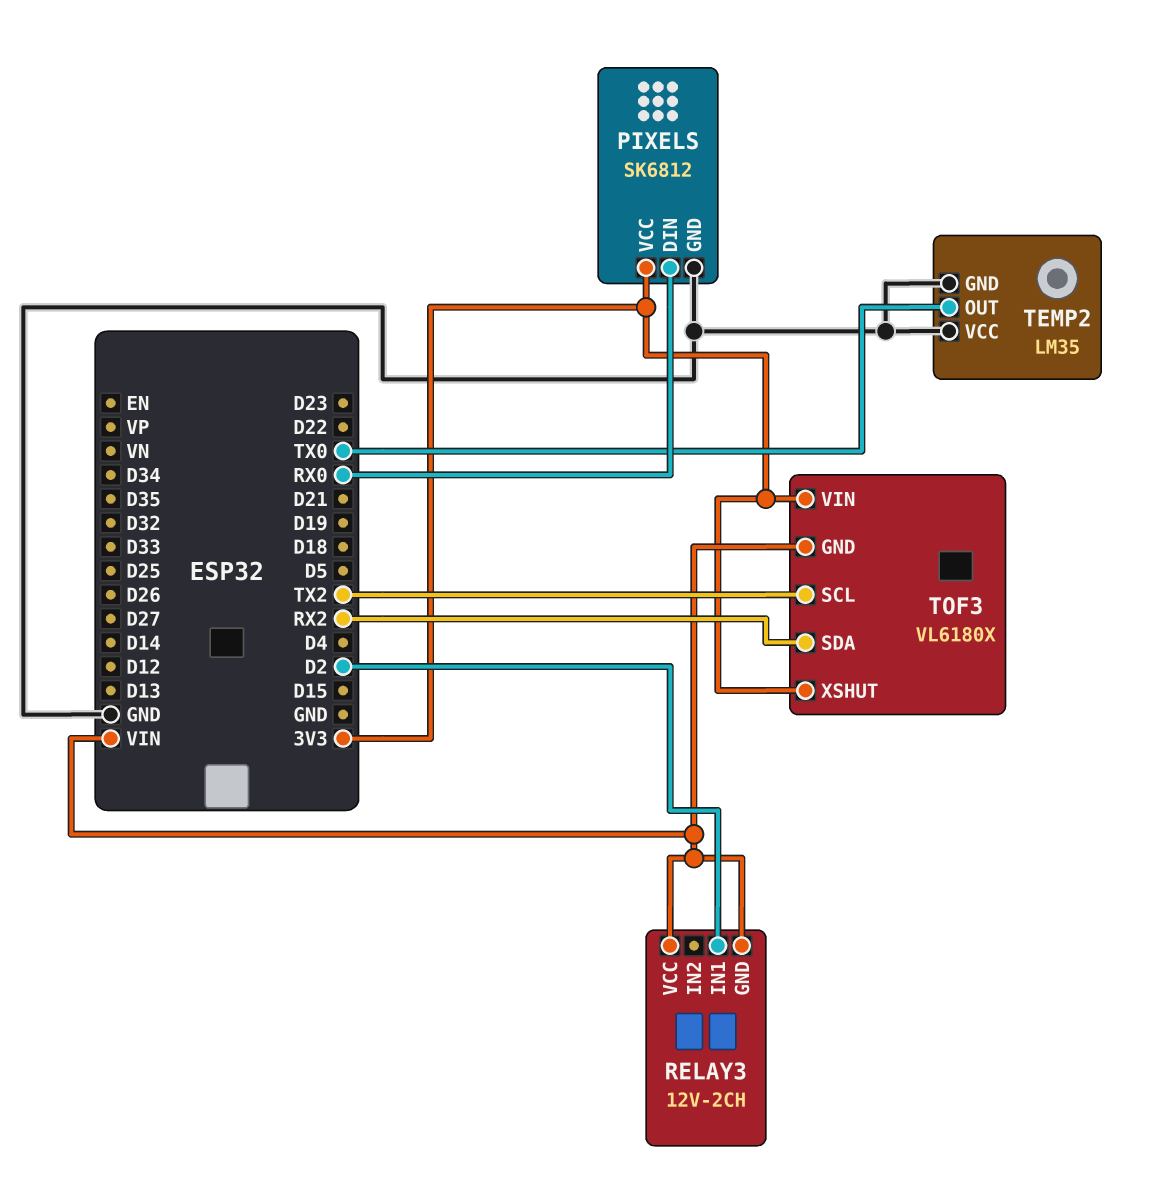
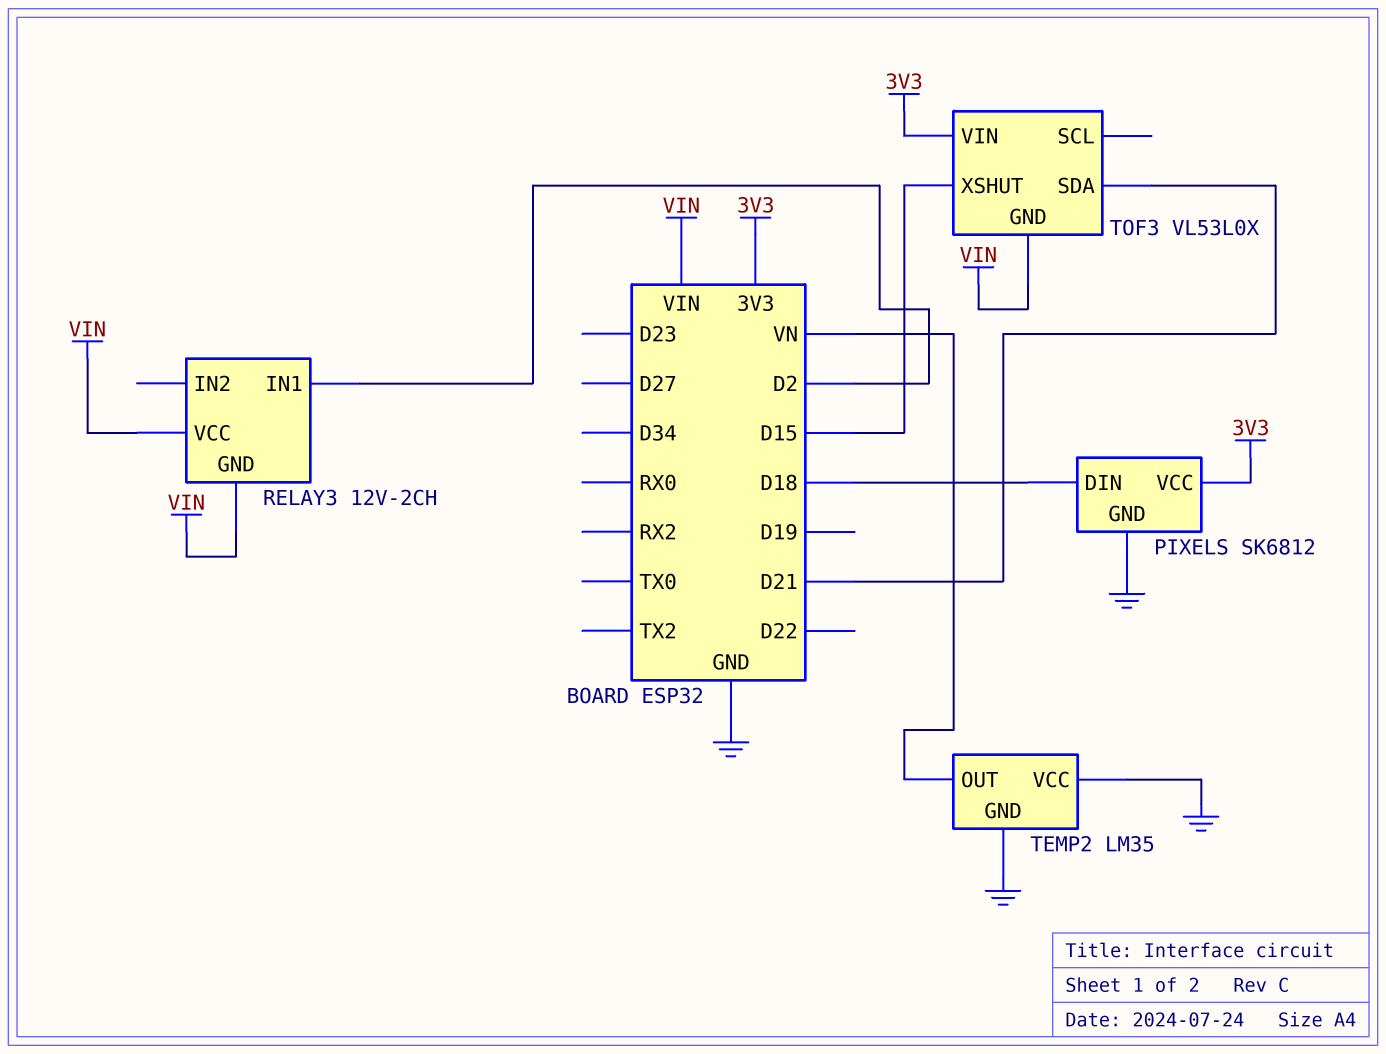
PIXELS pin DIN: RX0 -> D18
TEMP2 pin OUT: TX0 -> VN
TOF3: VL6180X -> VL53L0X
TOF3 pin SCL: TX2 -> none
TOF3 pin SDA: RX2 -> D21
TOF3 pin XSHUT: 3V3 -> D15

